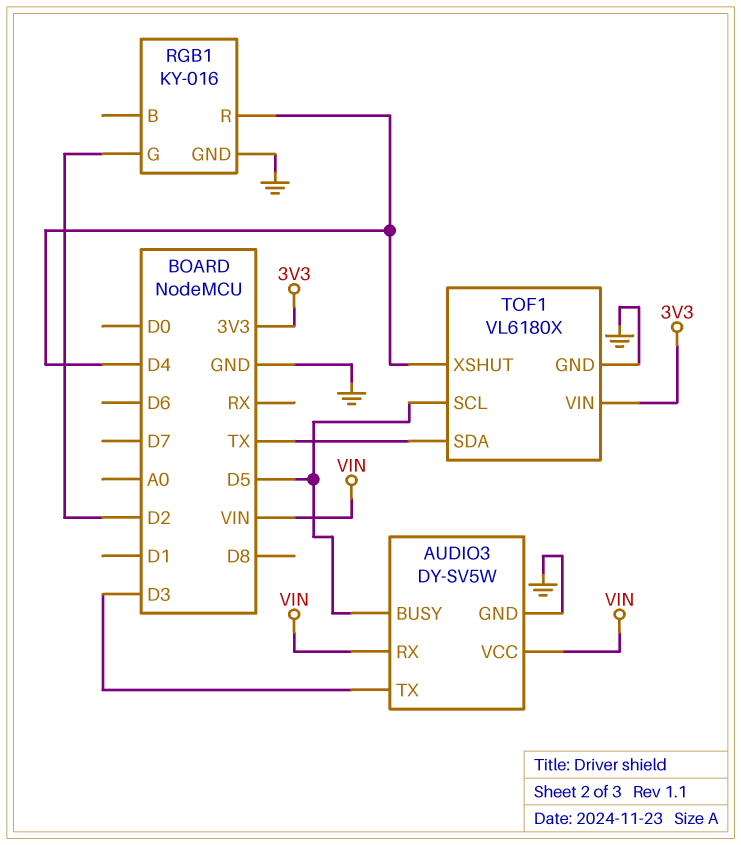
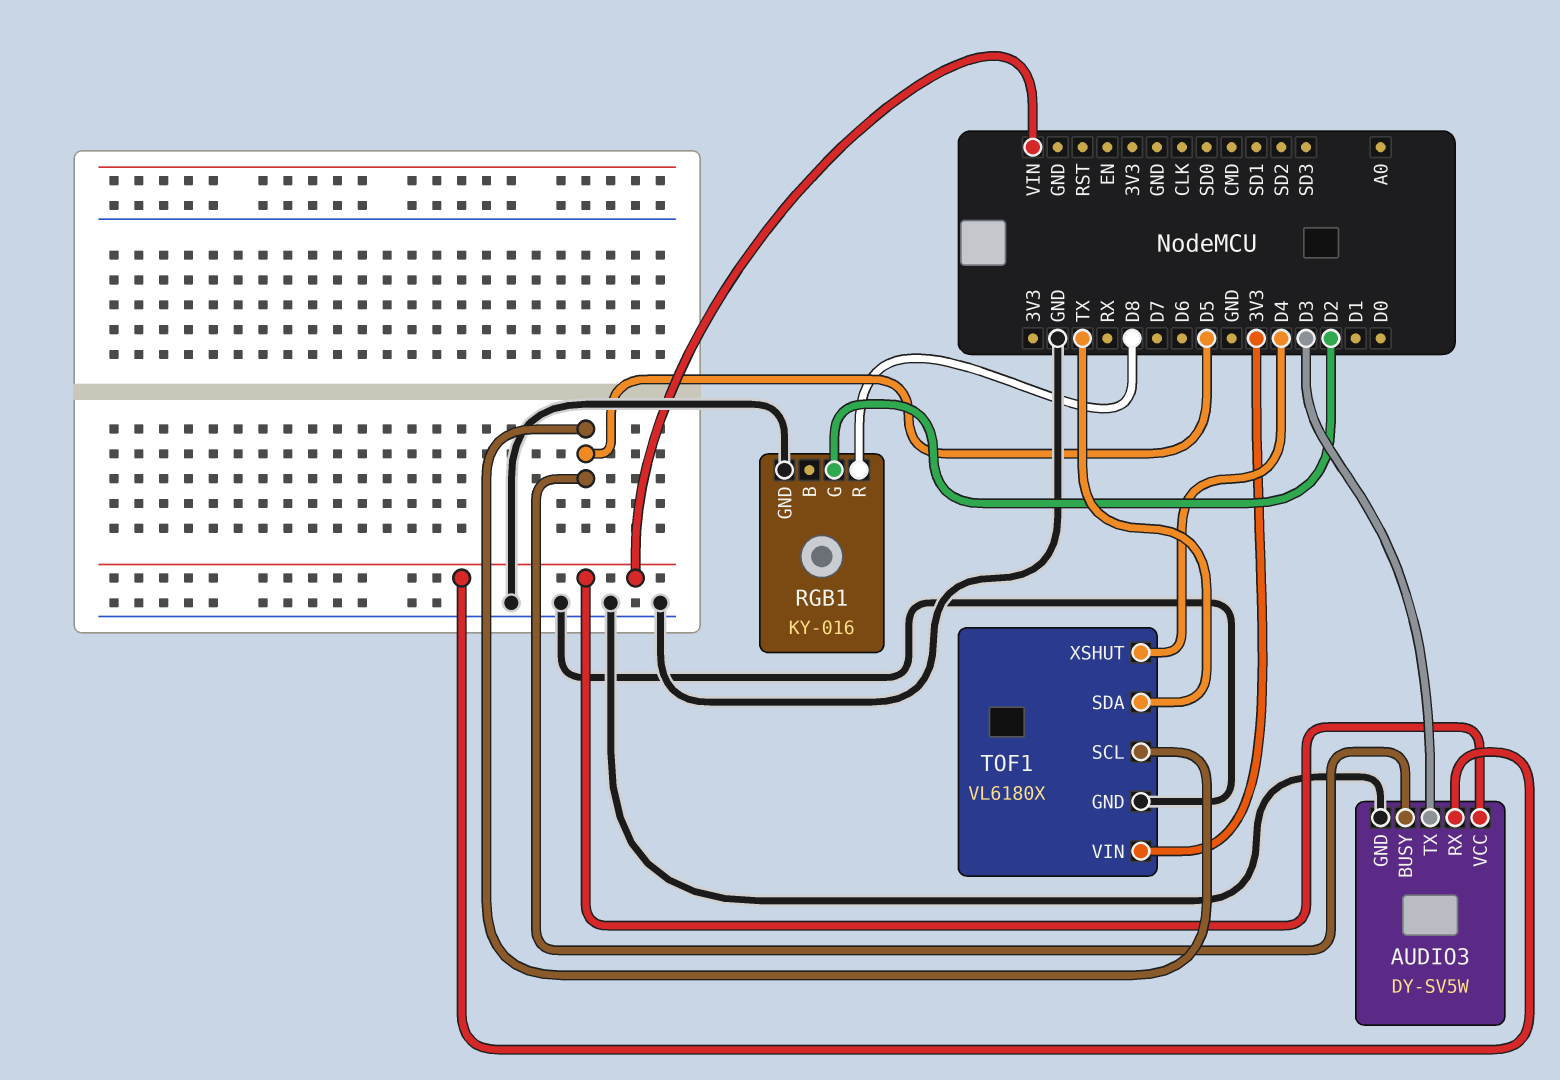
RGB1 pin R: D4 -> D8

